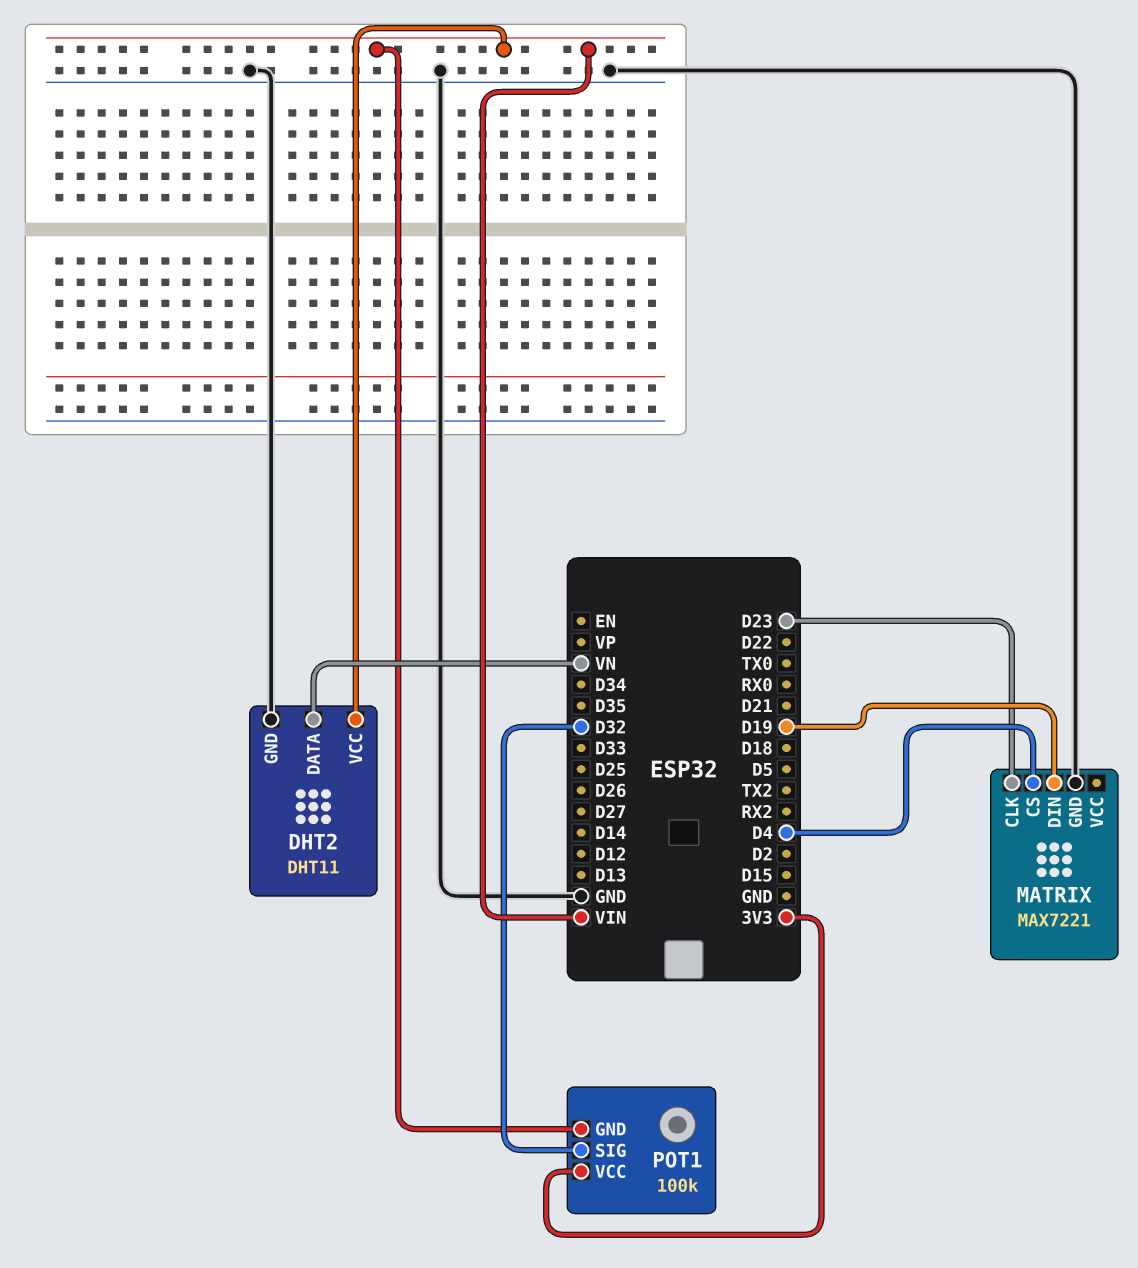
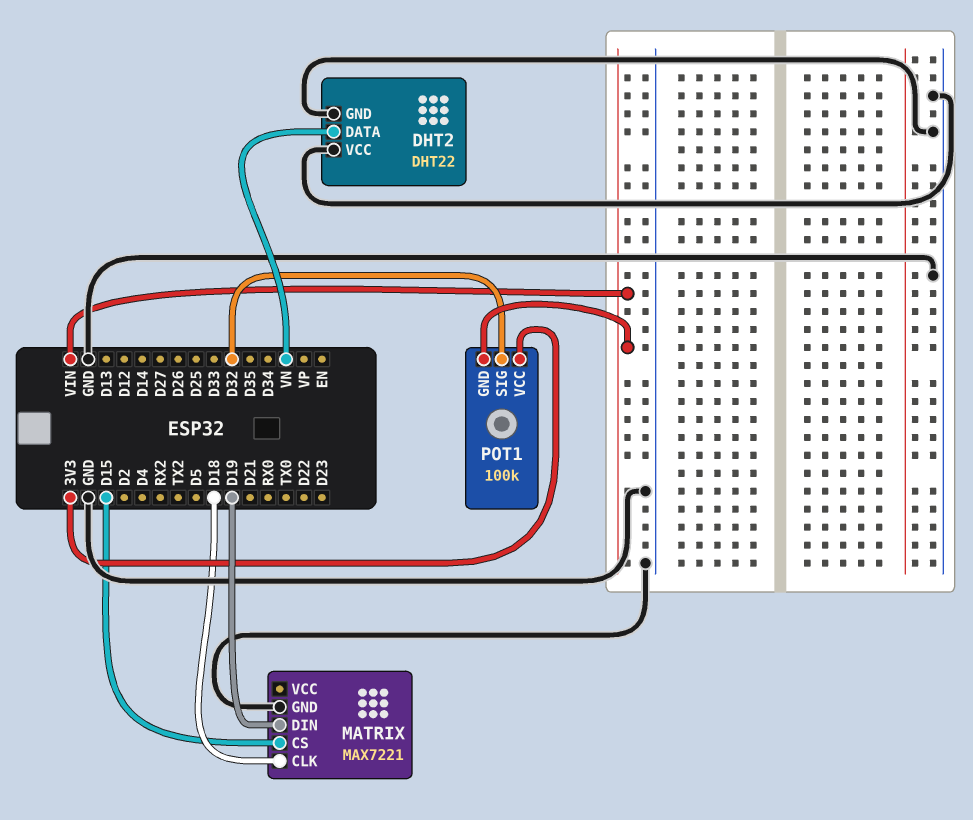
DHT2: DHT11 -> DHT22
DHT2 pin VCC: VIN -> GND
MATRIX pin CLK: D23 -> D18
MATRIX pin CS: D4 -> D15

